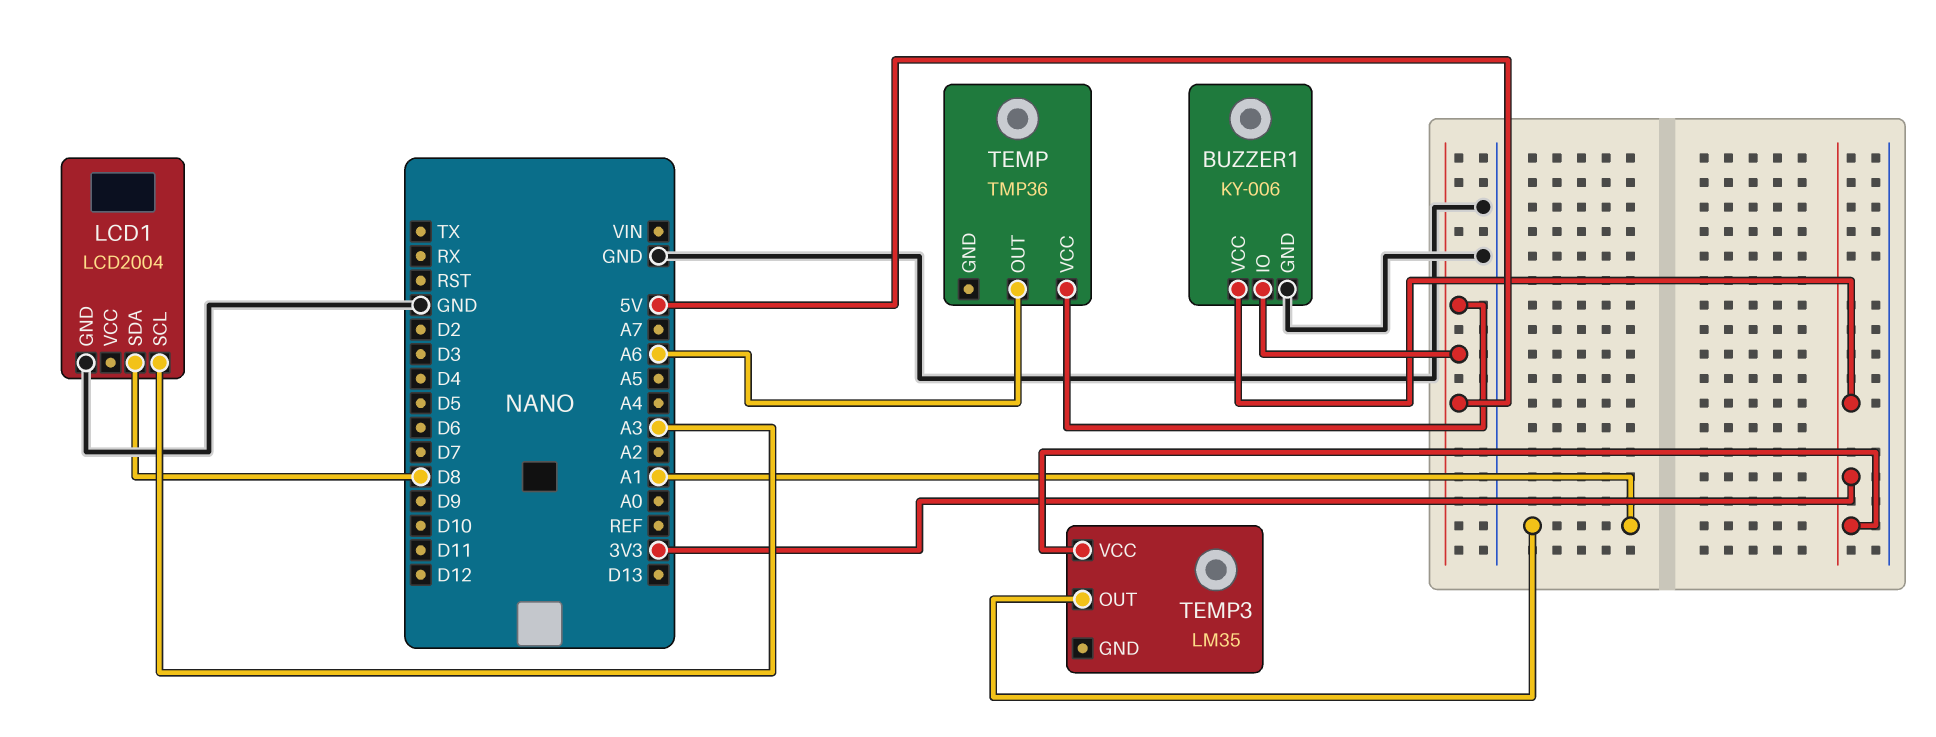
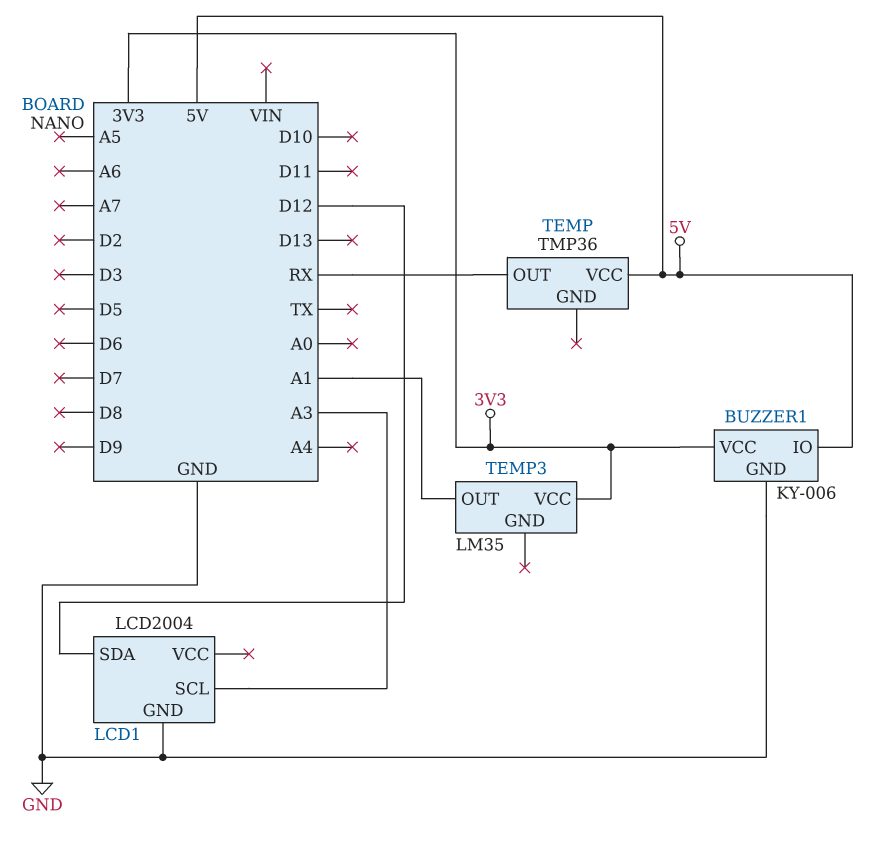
LCD1 pin SDA: D8 -> D12
TEMP pin OUT: A6 -> RX

